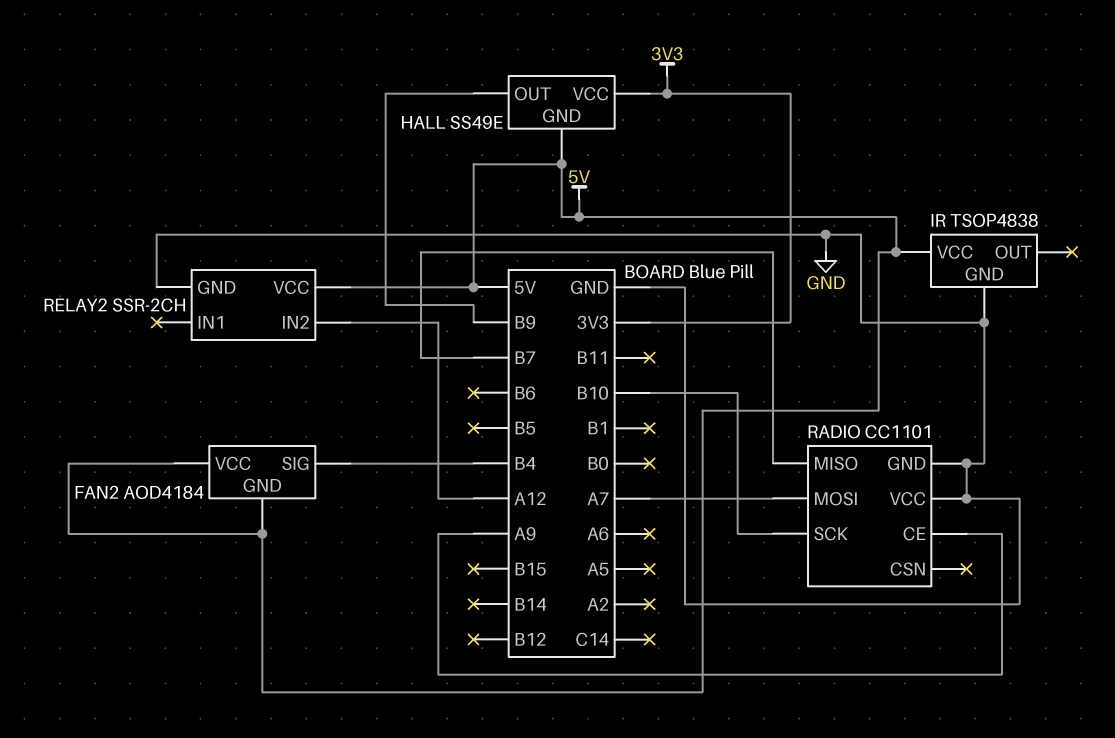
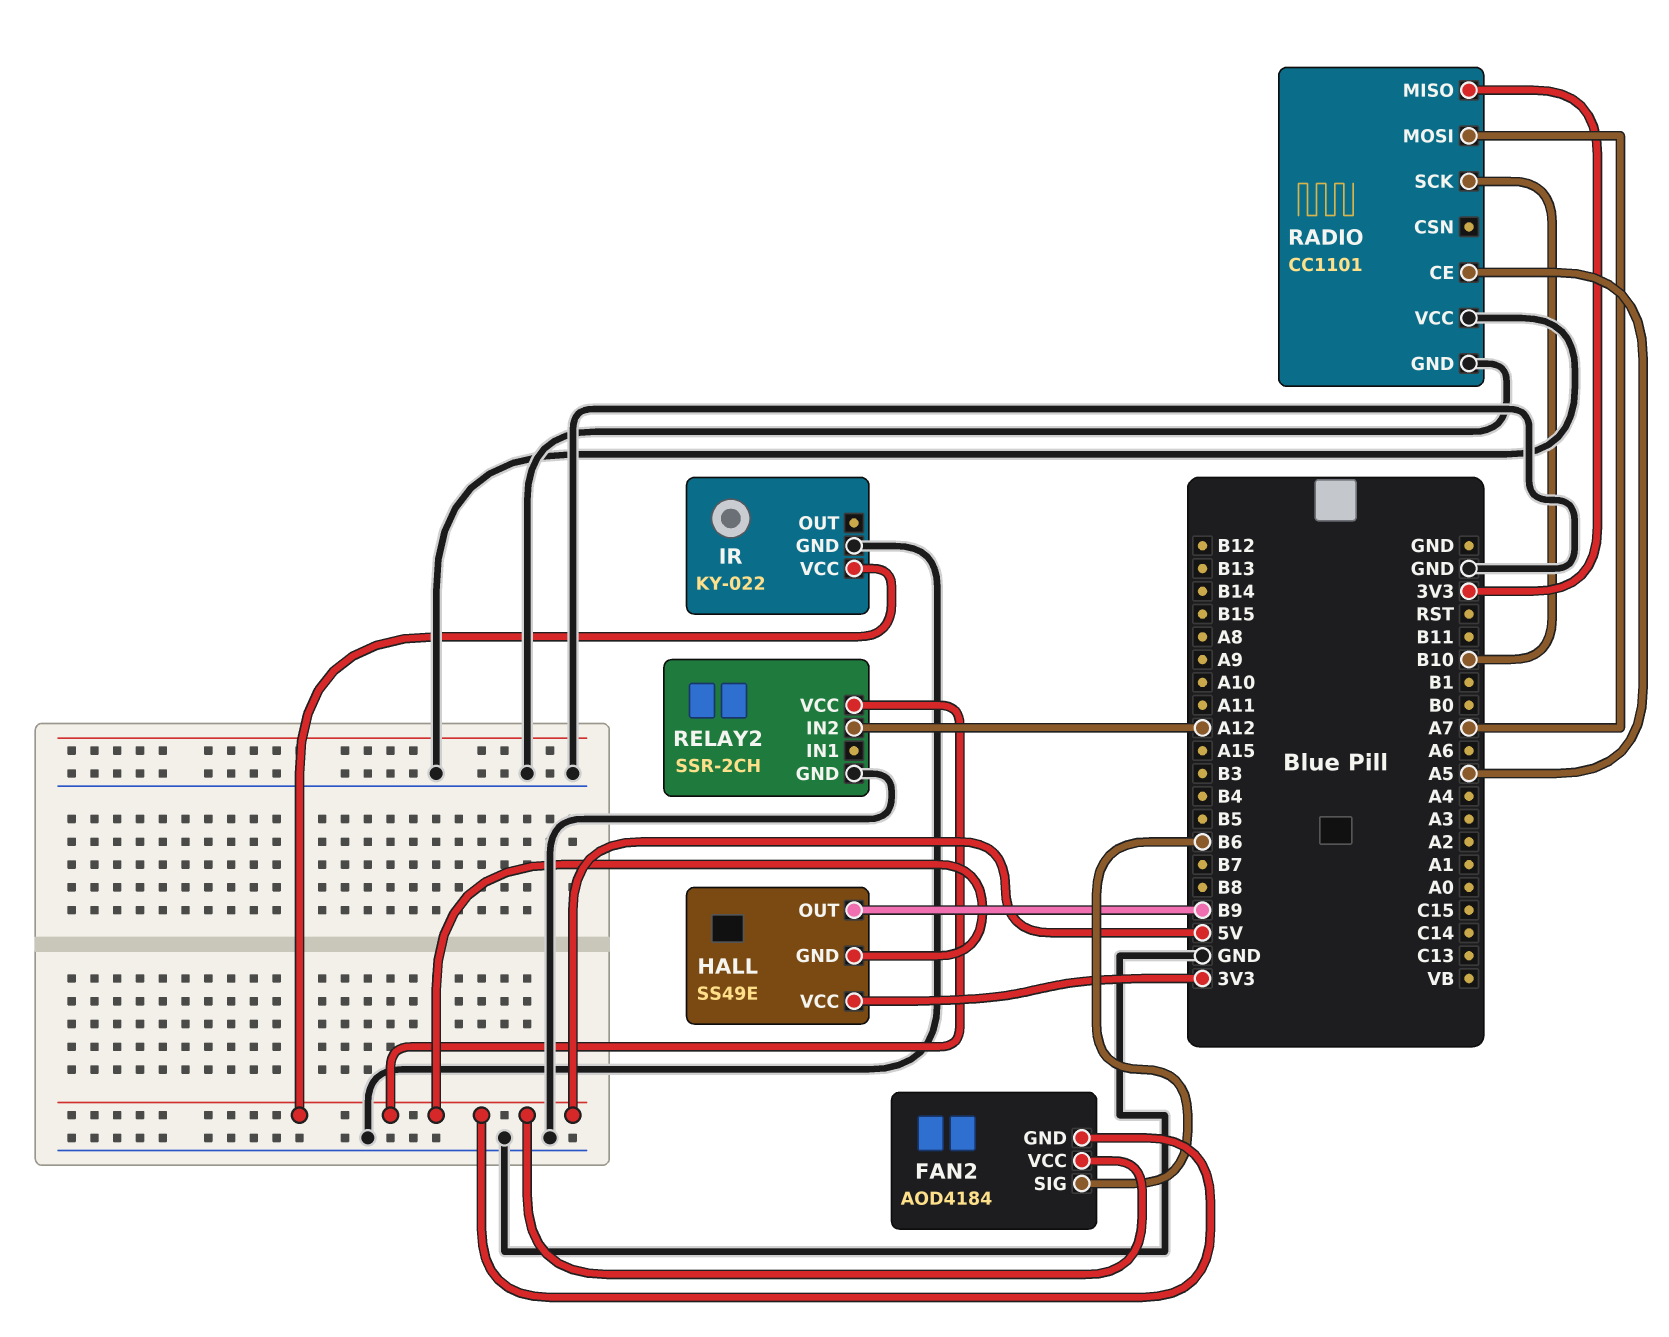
FAN2 pin SIG: B4 -> B6
IR: TSOP4838 -> KY-022
RADIO pin CE: A9 -> A5
RADIO pin MISO: B7 -> 3V3

